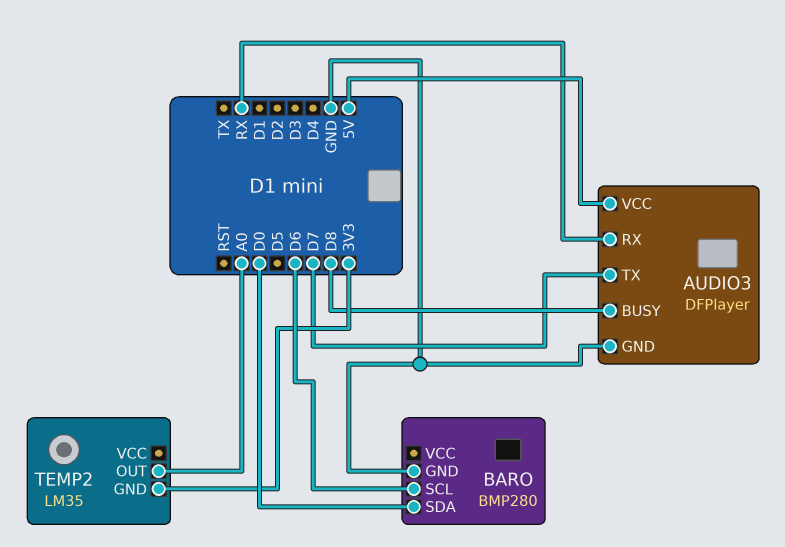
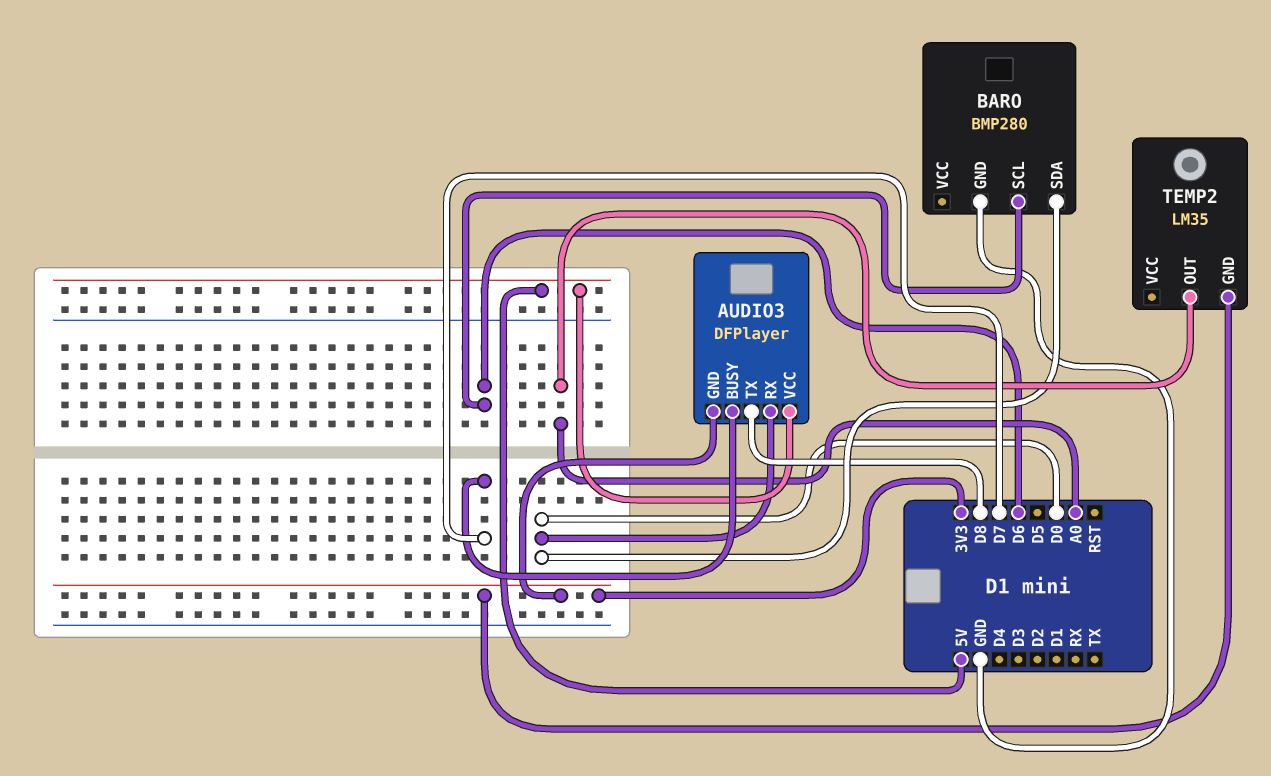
AUDIO3 pin BUSY: D8 -> D7
AUDIO3 pin GND: GND -> 3V3
AUDIO3 pin RX: RX -> D0
AUDIO3 pin TX: D7 -> D8

